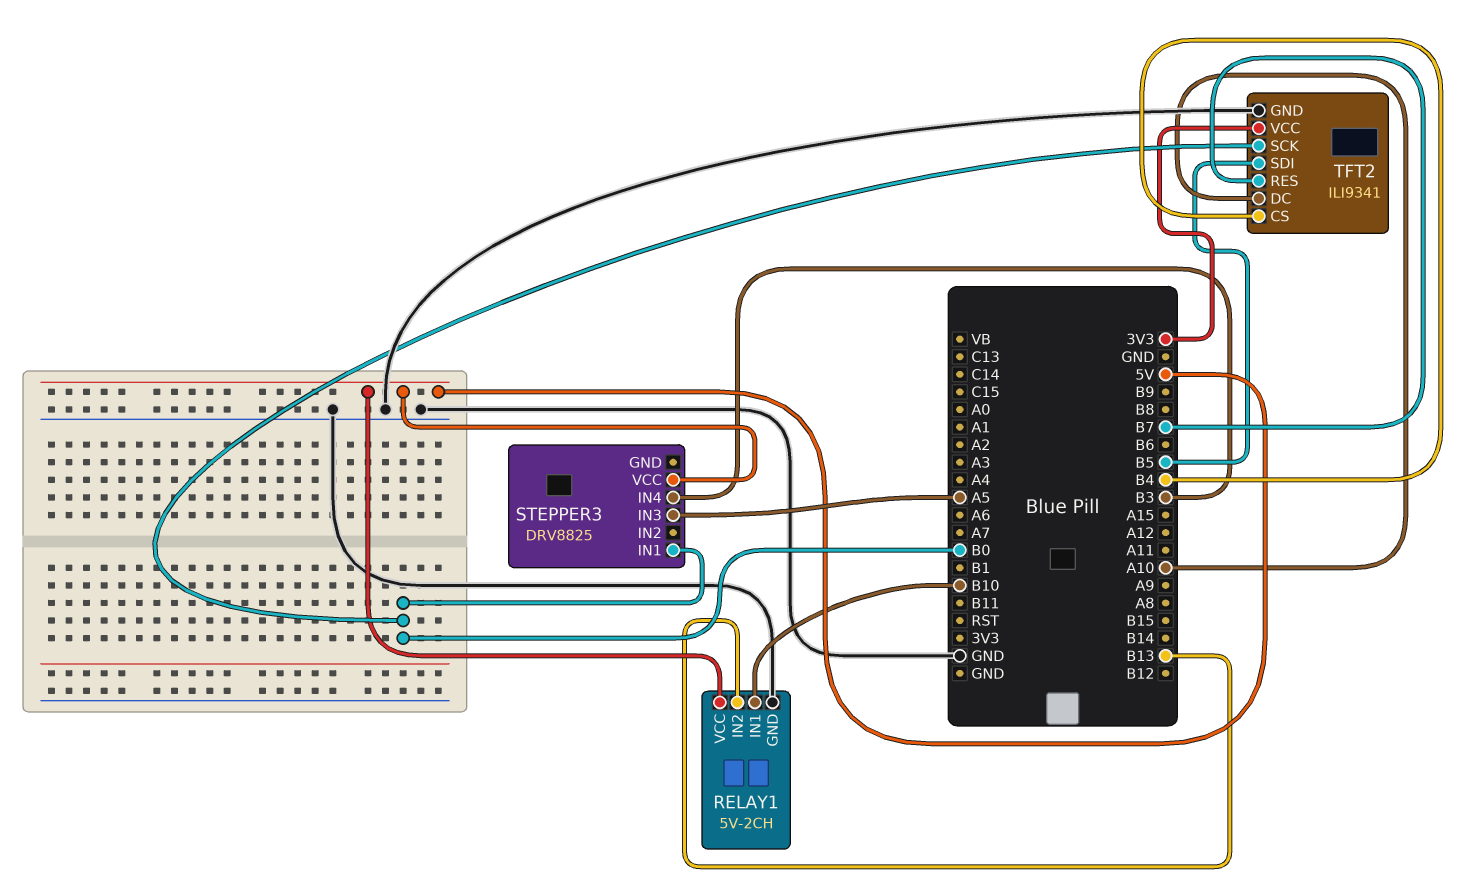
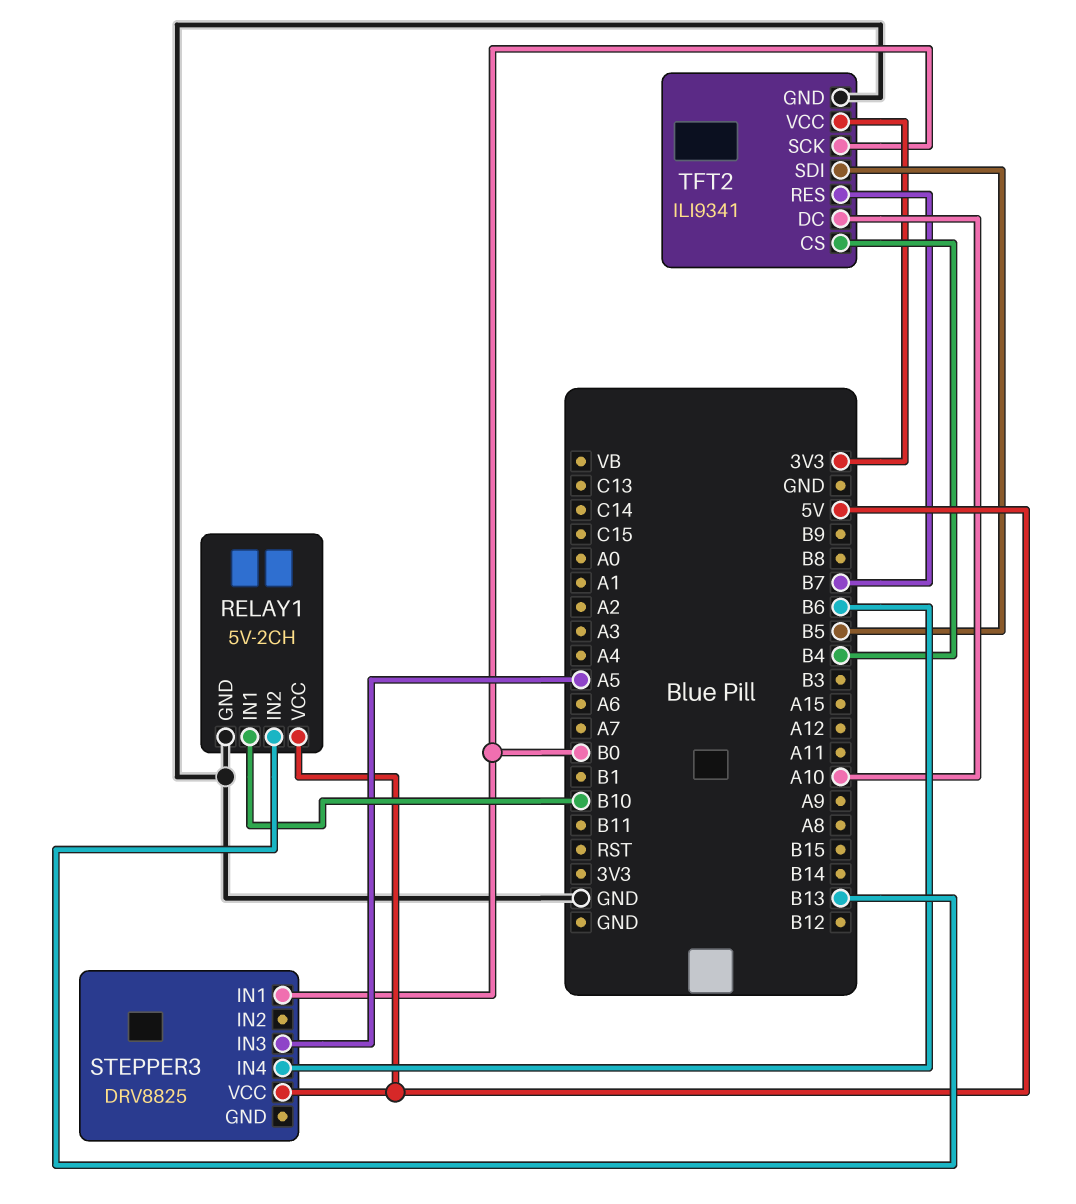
STEPPER3 pin IN4: B3 -> B6

